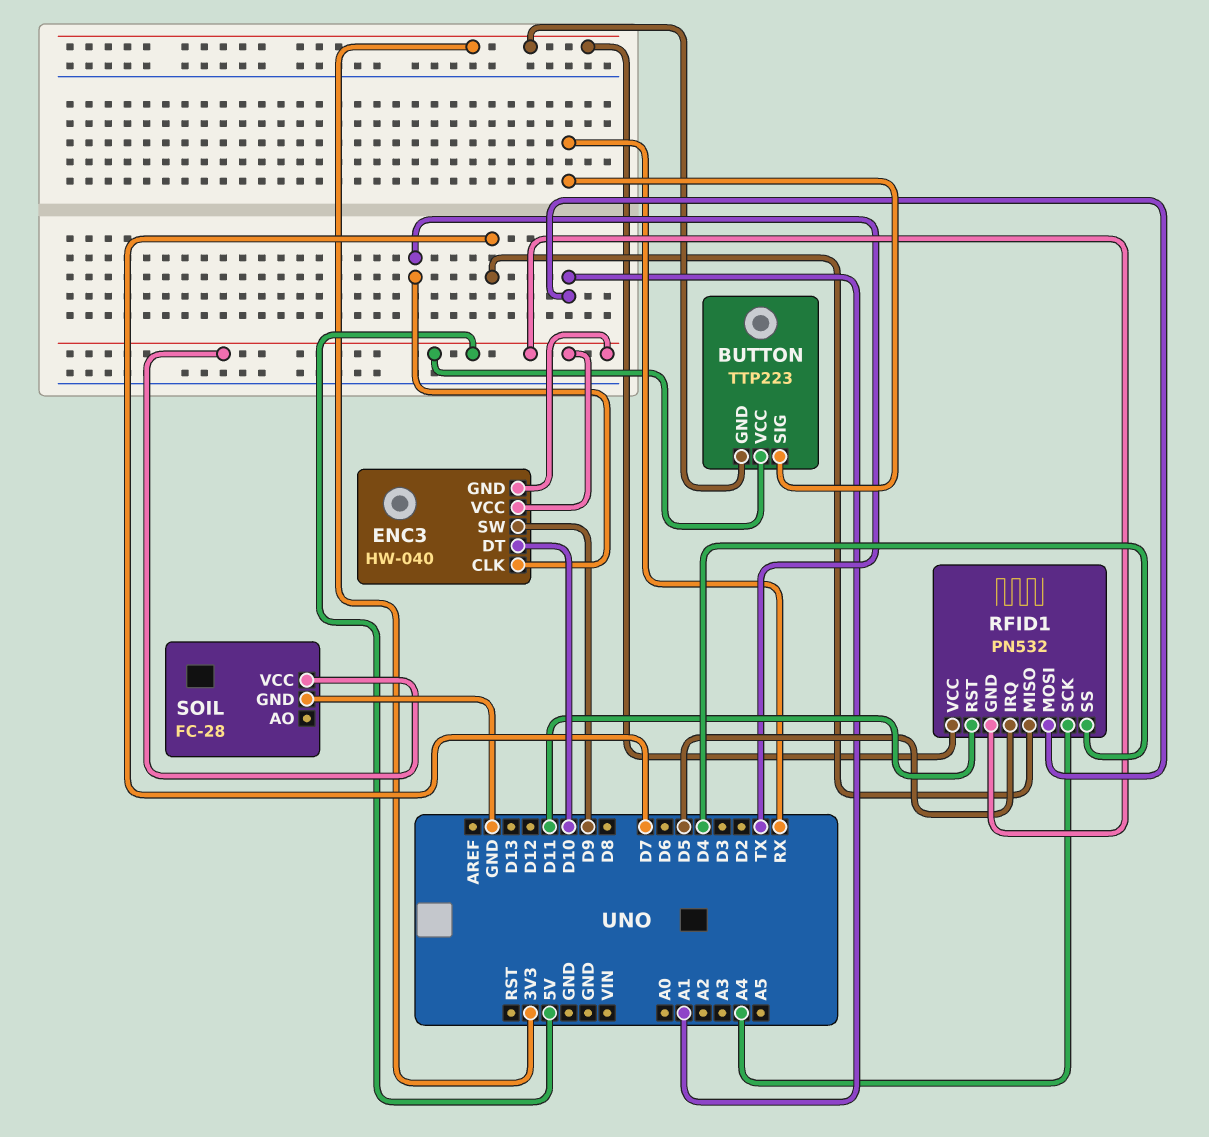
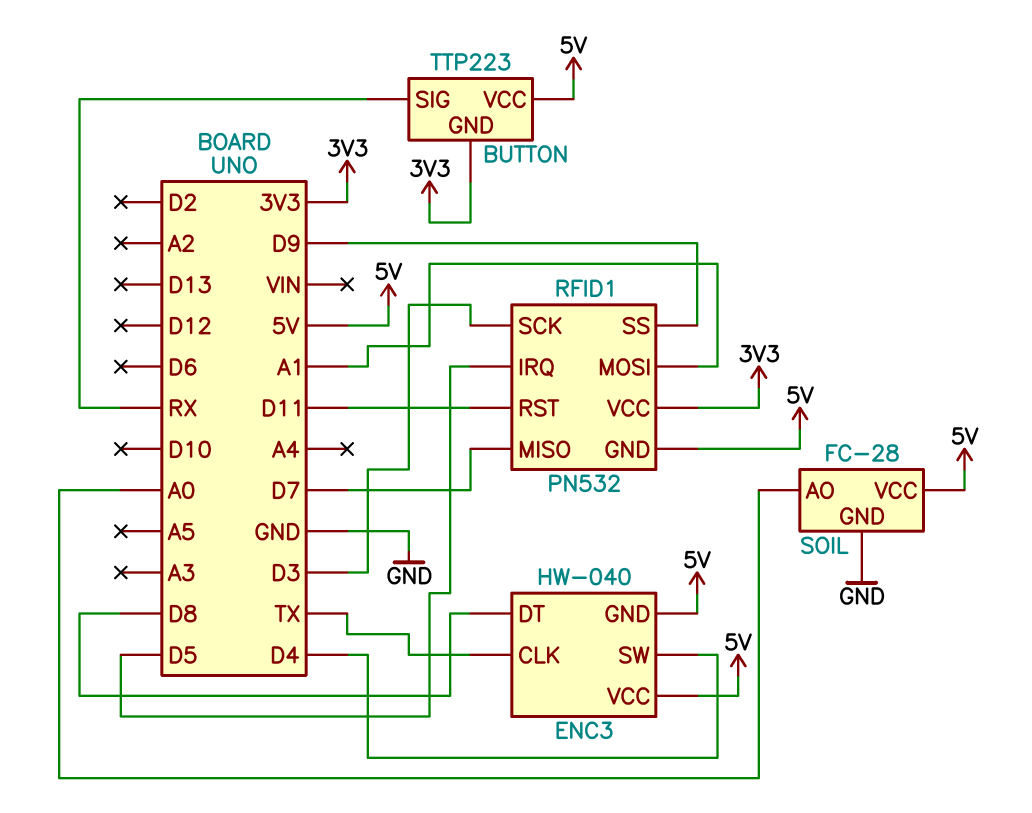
ENC3 pin DT: D10 -> D8
ENC3 pin SW: D9 -> D4
RFID1 pin SCK: A4 -> D3
RFID1 pin SS: D4 -> D9
SOIL pin AO: none -> A0

